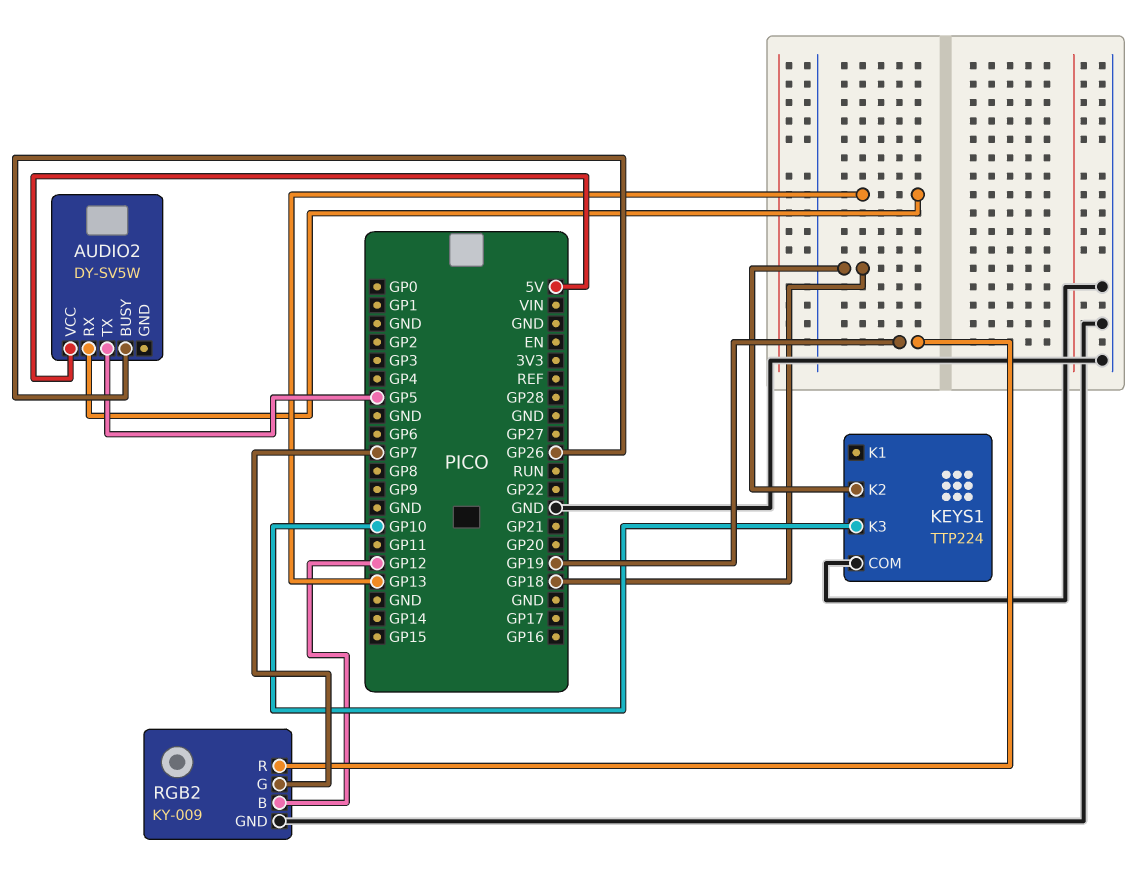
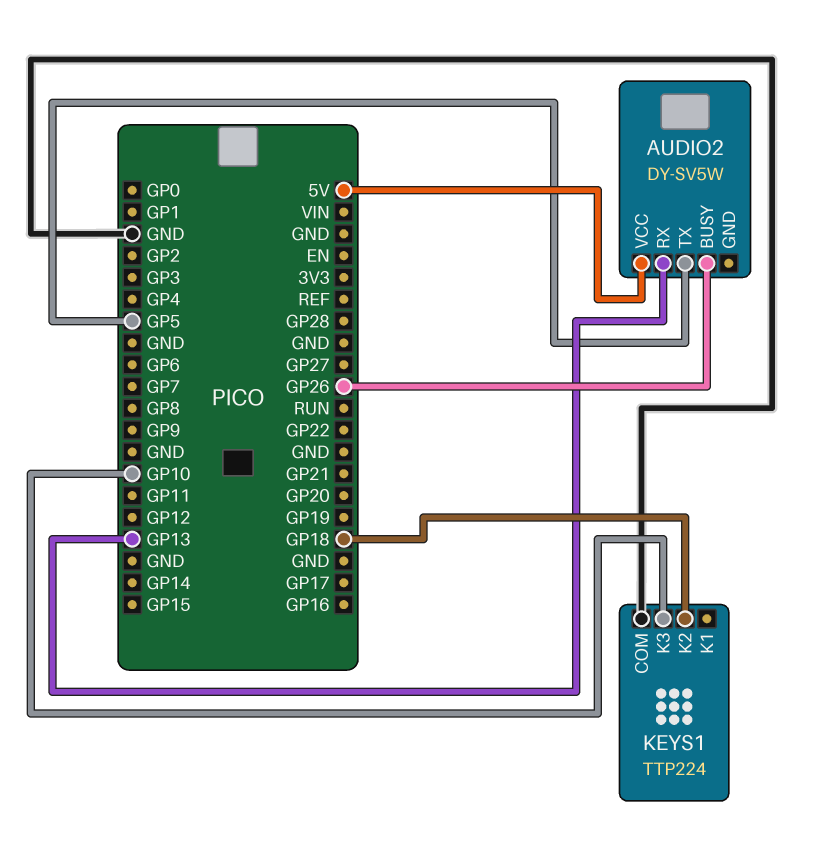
RGB2: KY-009 -> none
RGB2 pin B: GP12 -> none
RGB2 pin G: GP7 -> none
RGB2 pin GND: GND -> none
RGB2 pin R: GP19 -> none

